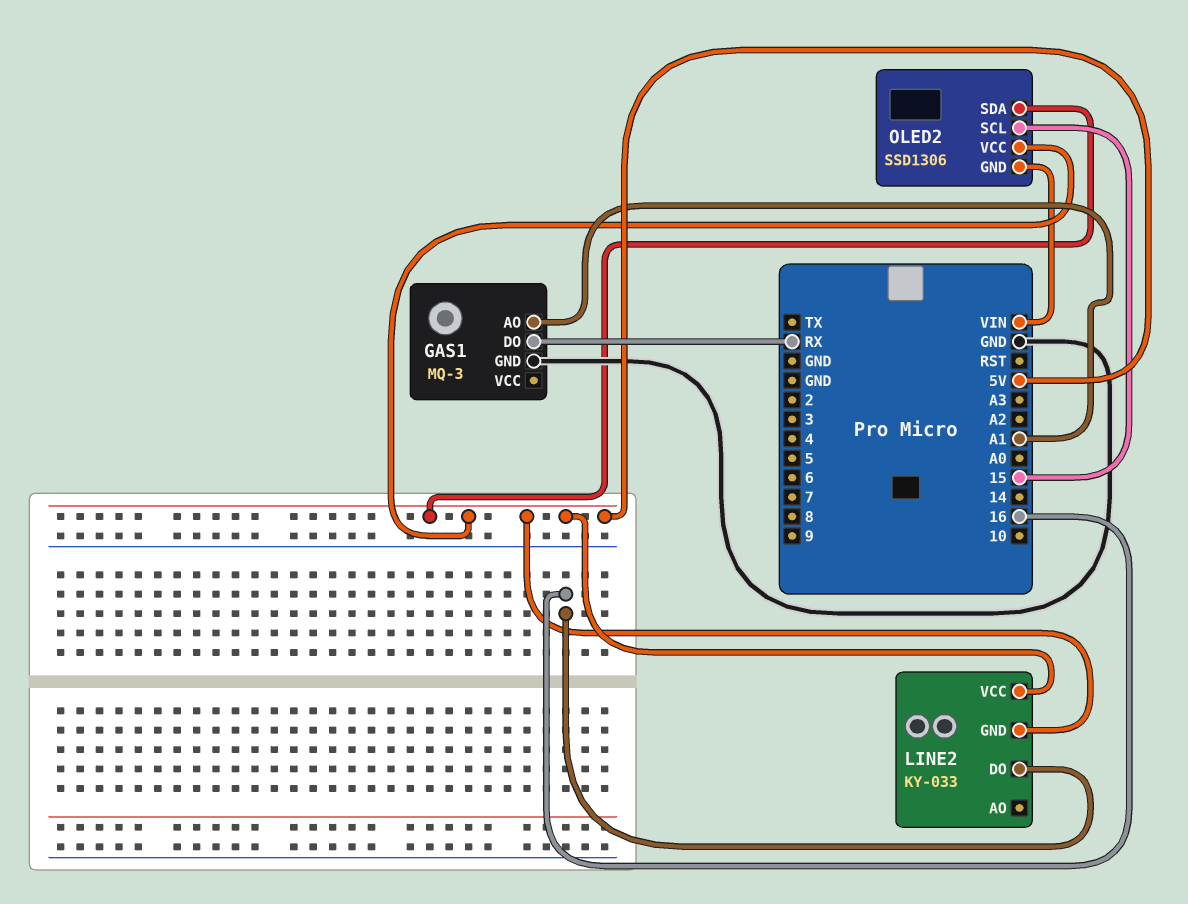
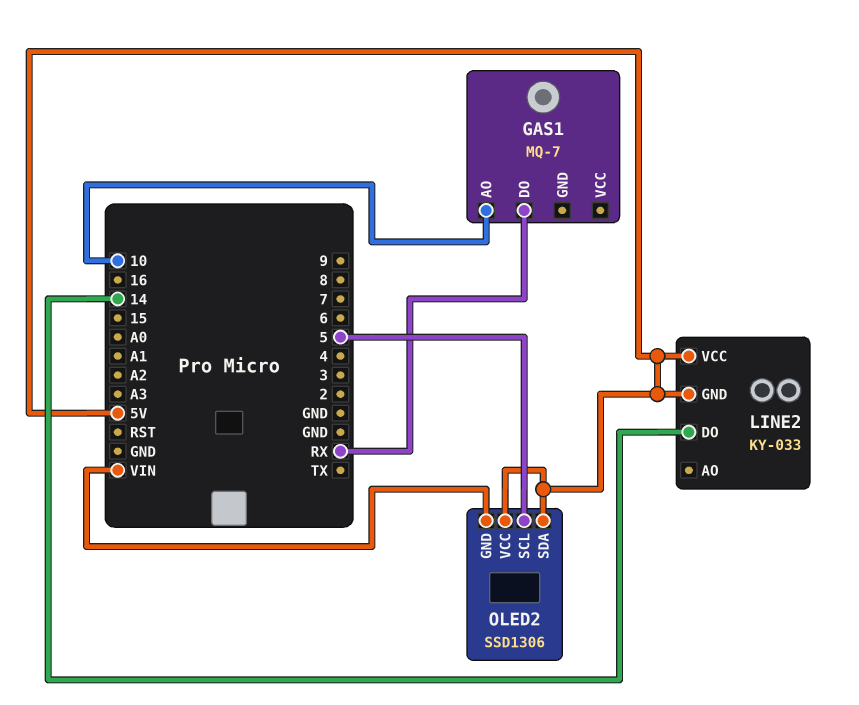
GAS1: MQ-3 -> MQ-7
GAS1 pin AO: A1 -> 10
GAS1 pin GND: GND -> none
LINE2 pin DO: 16 -> 14
OLED2 pin SCL: 15 -> 5

